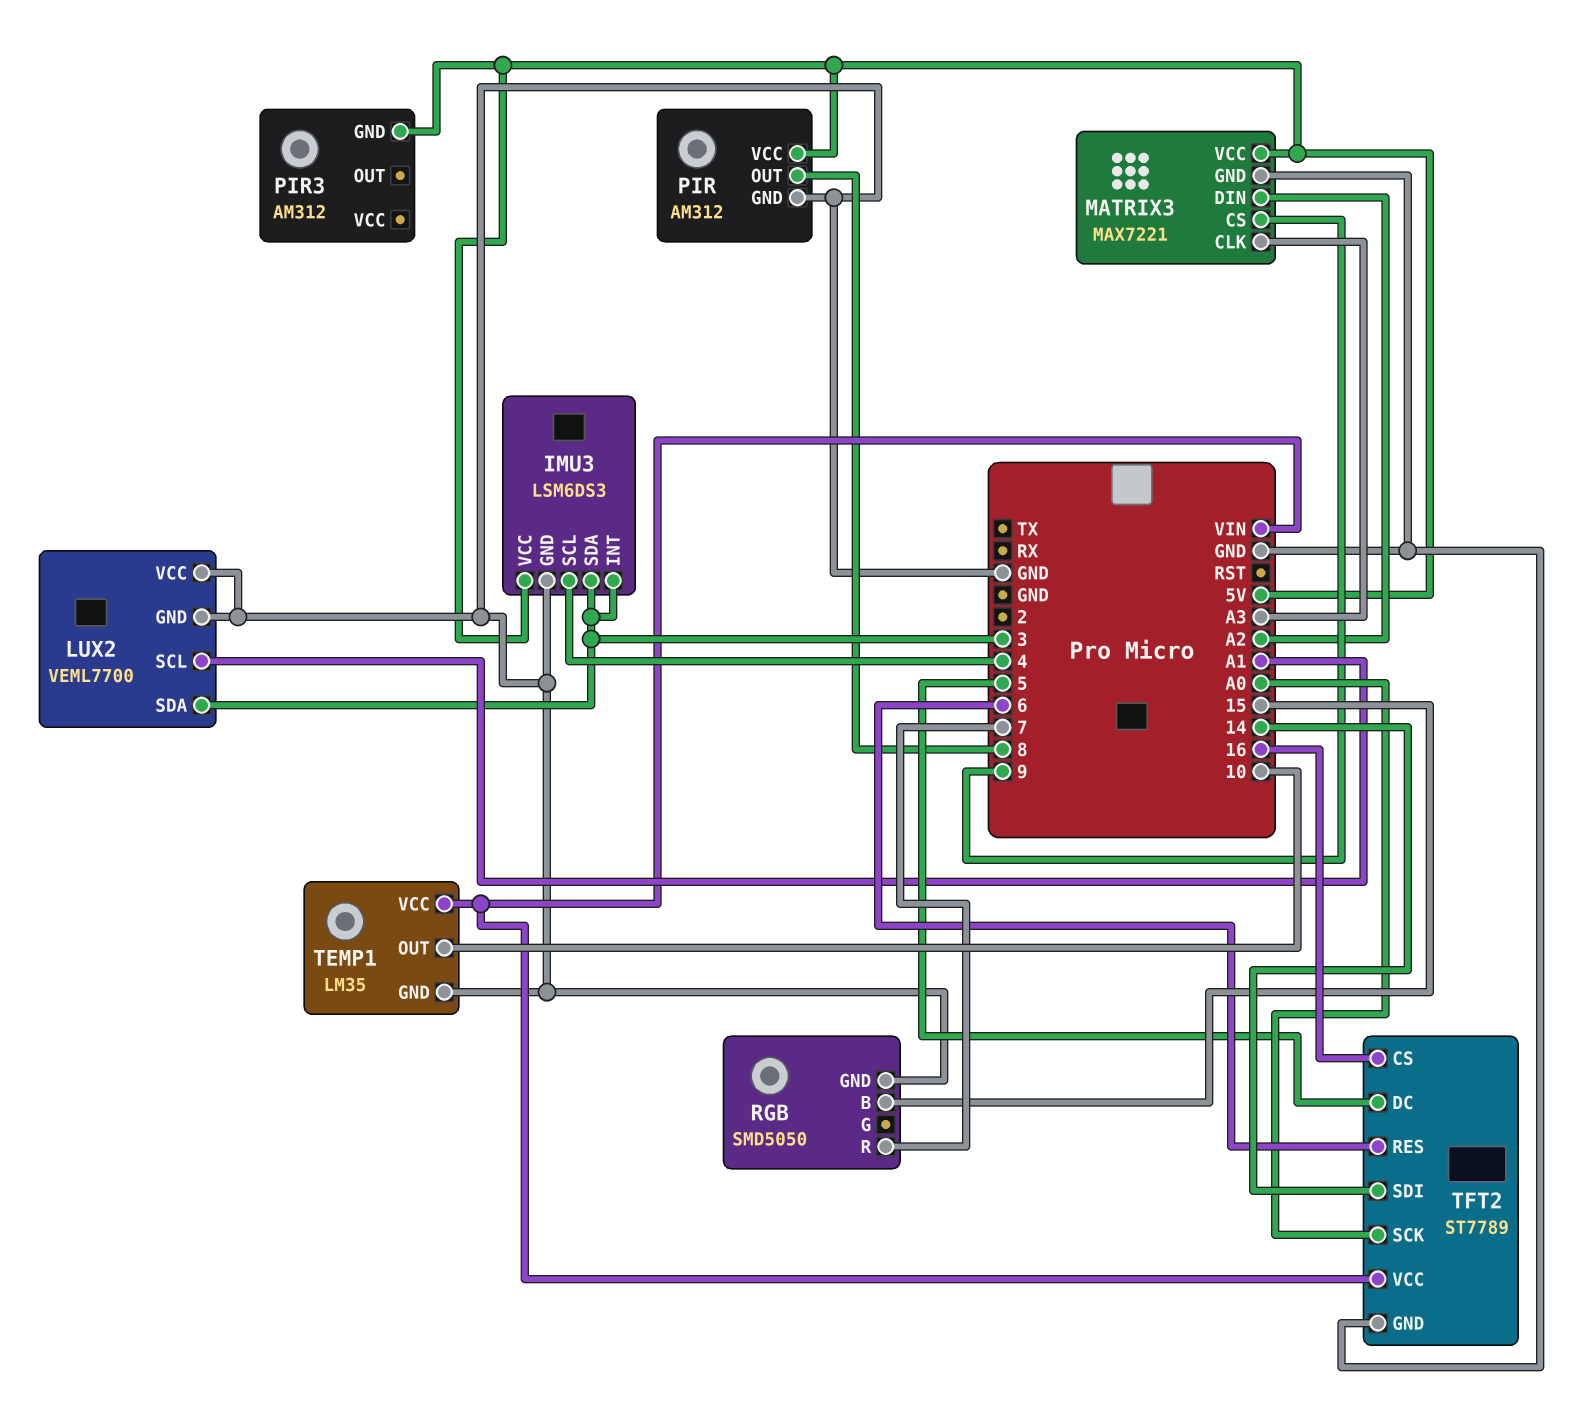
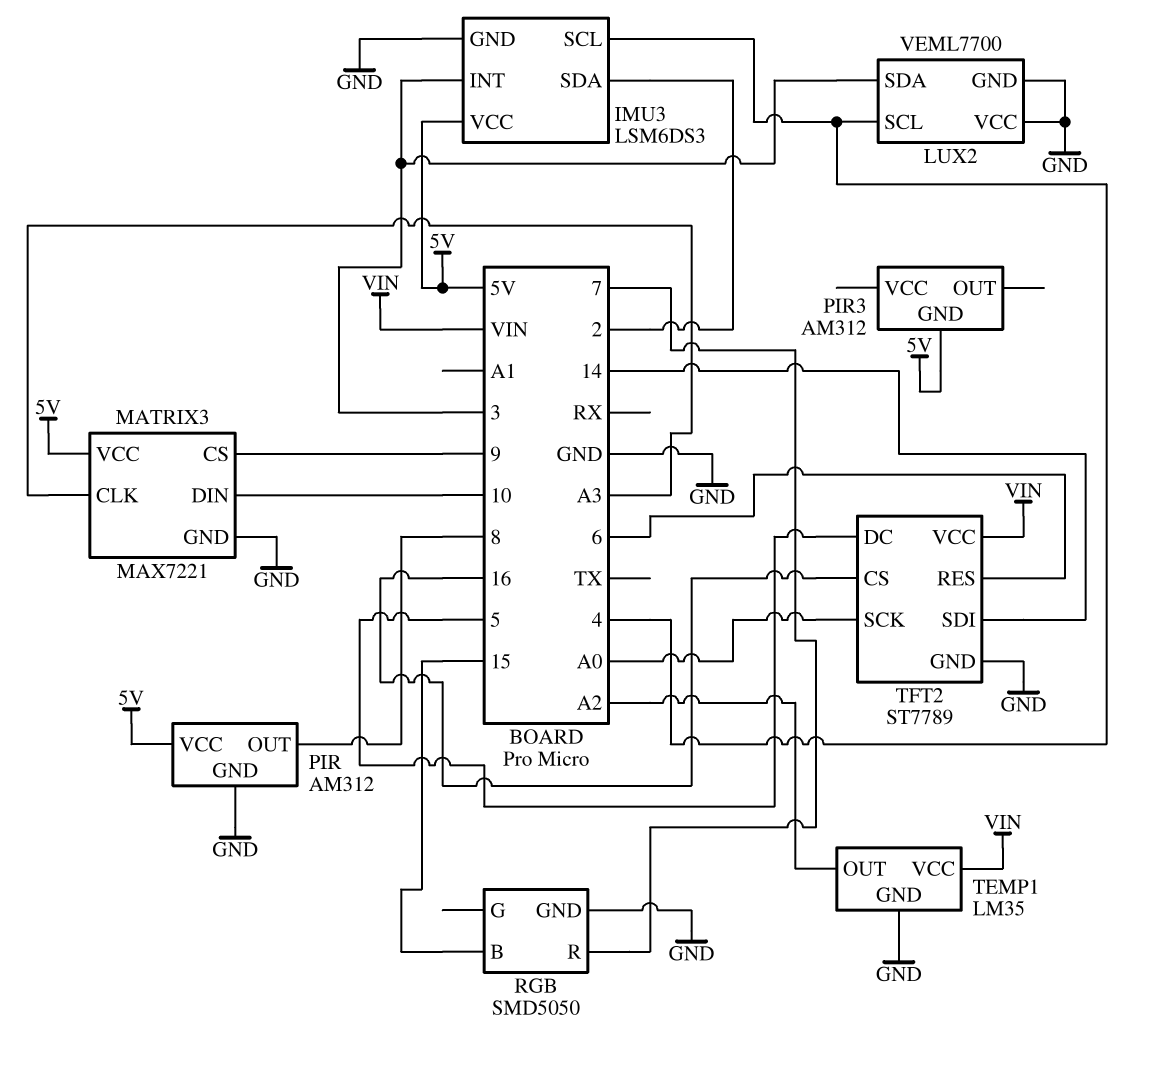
IMU3 pin SDA: 3 -> 2
LUX2 pin SCL: A1 -> 4
MATRIX3 pin DIN: A2 -> 10
TEMP1 pin OUT: 10 -> A2

